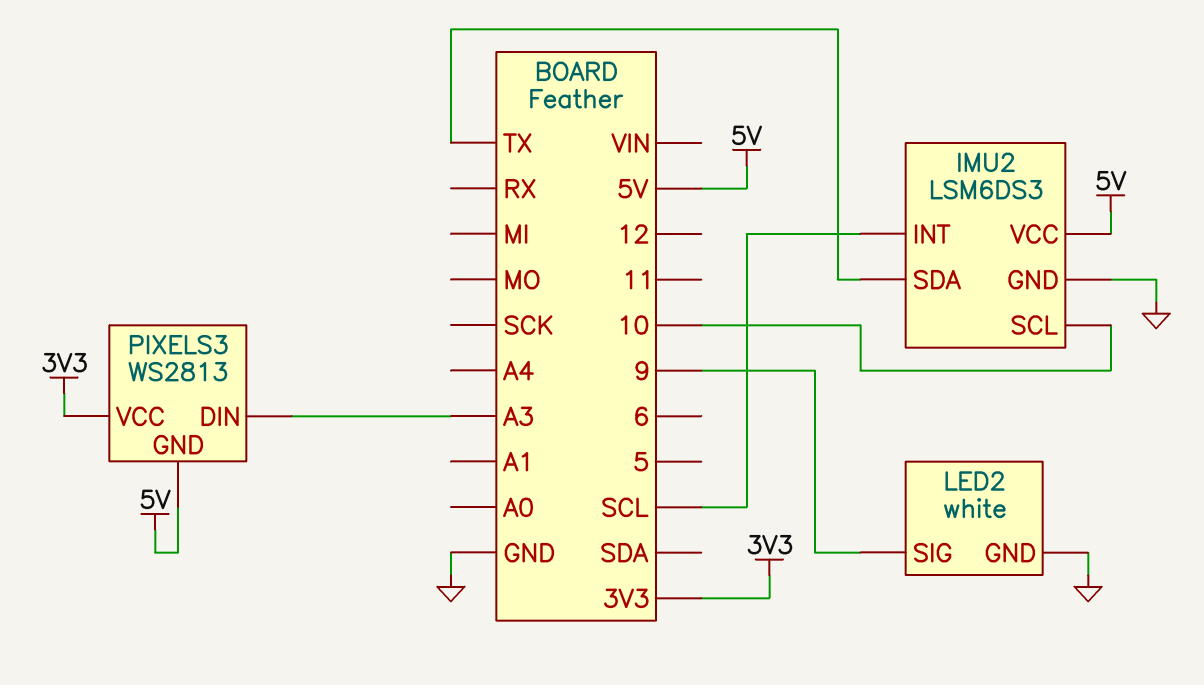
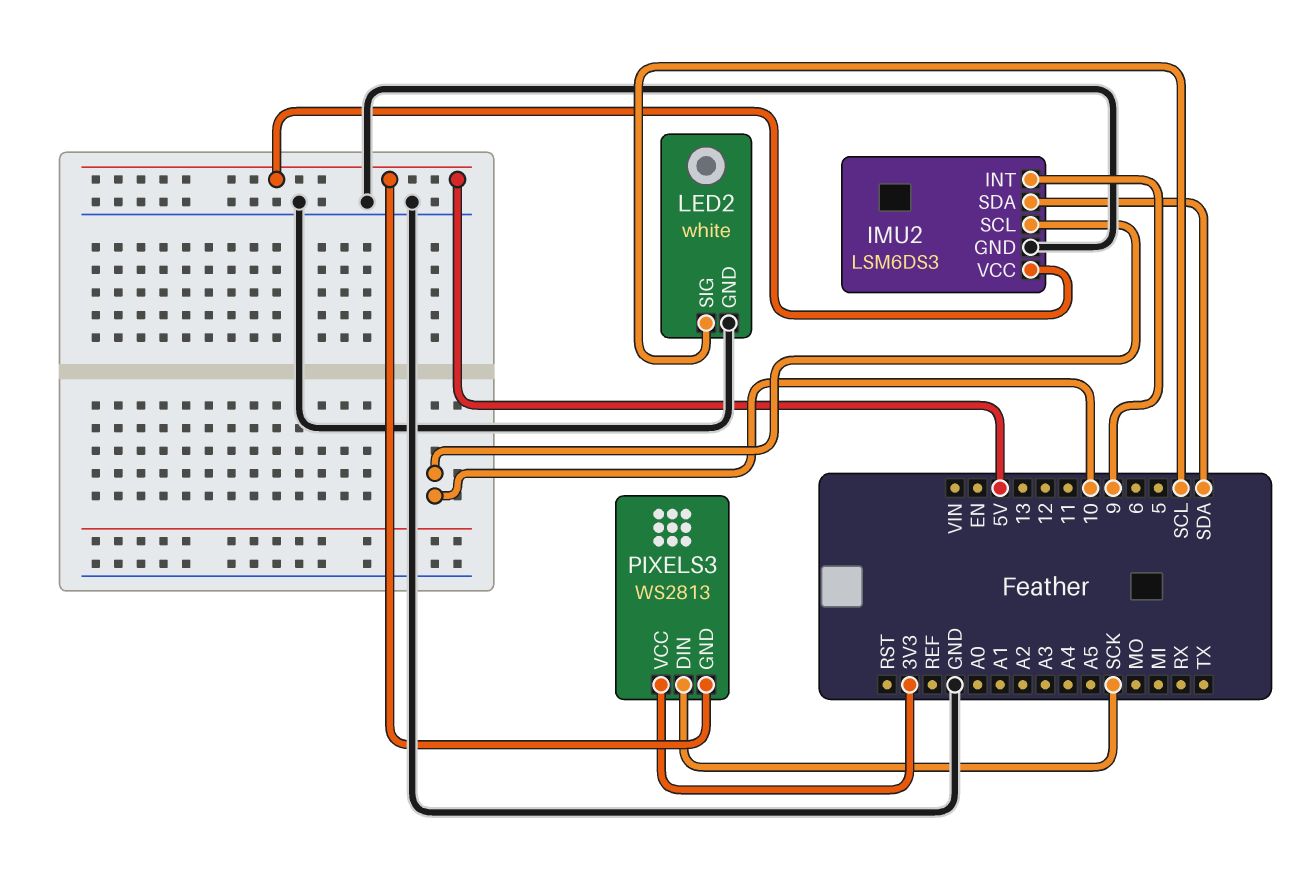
IMU2 pin INT: SCL -> 9
IMU2 pin SDA: TX -> SDA
LED2 pin SIG: 9 -> SCL
PIXELS3 pin DIN: A3 -> SCK

